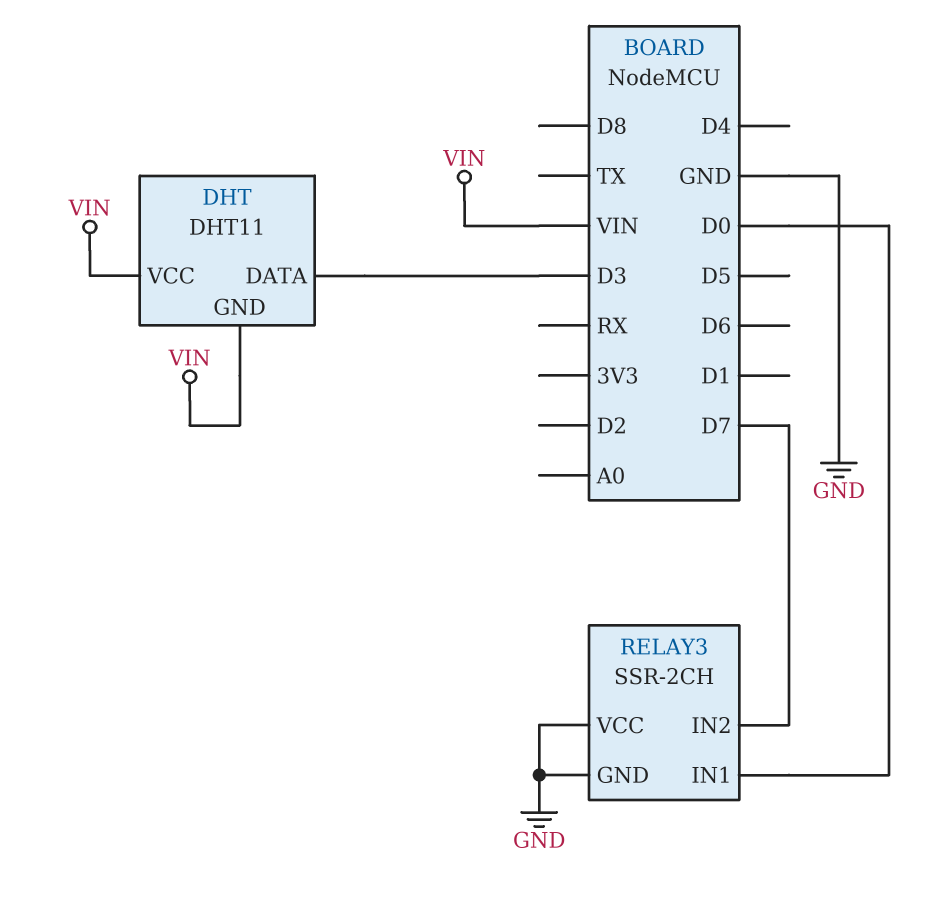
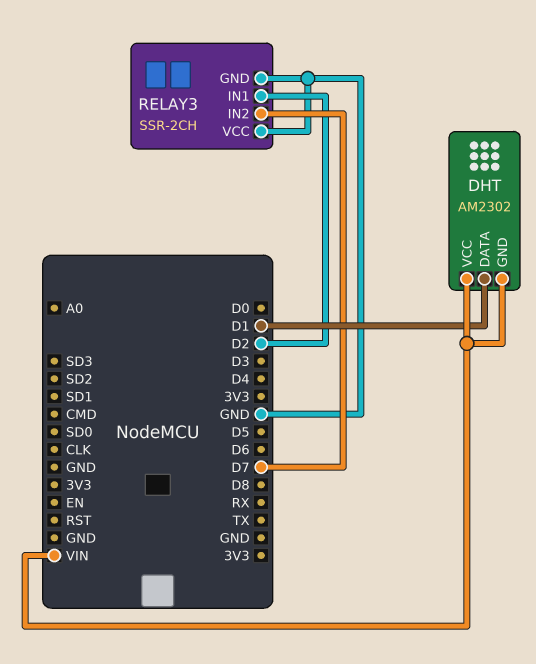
DHT: DHT11 -> AM2302
DHT pin DATA: D3 -> D1
RELAY3 pin IN1: D0 -> D2

